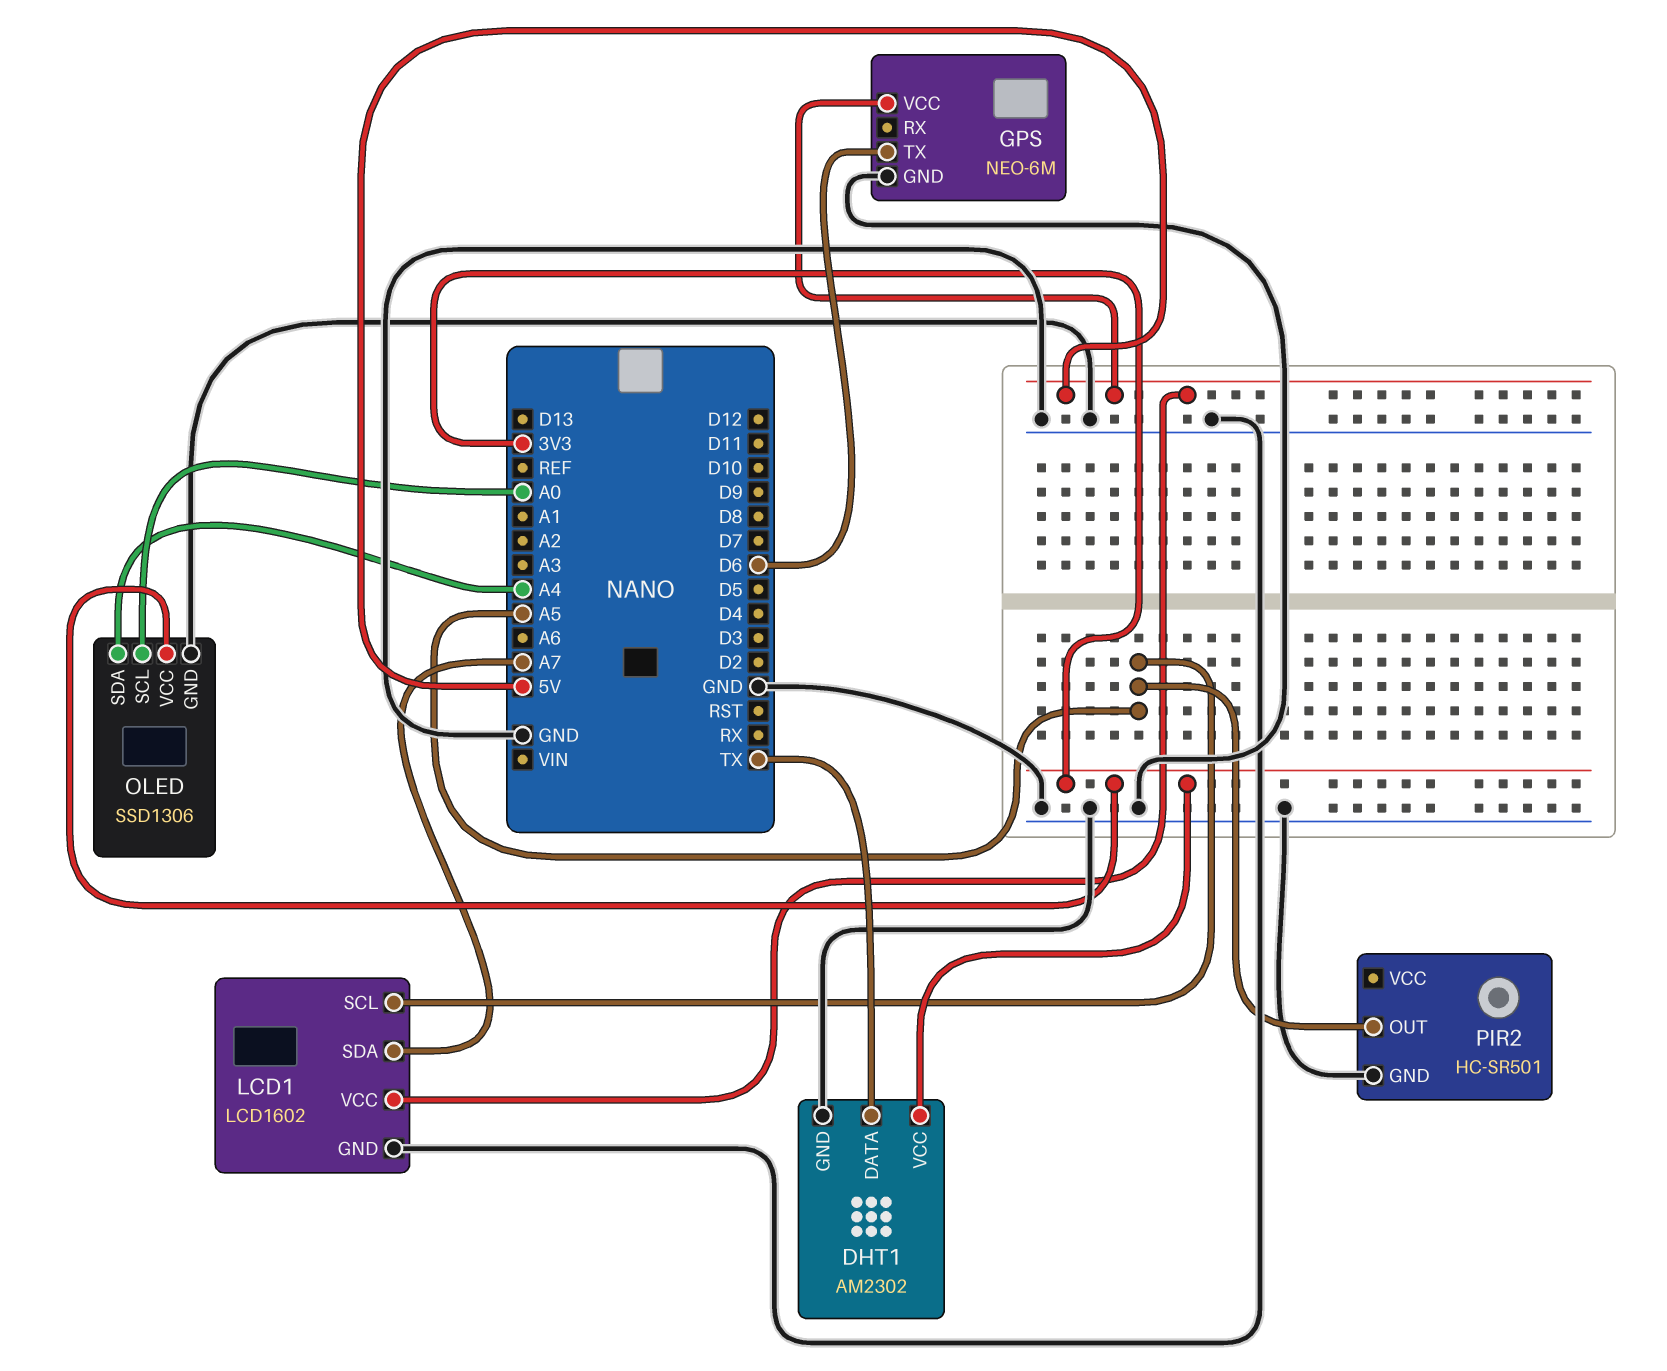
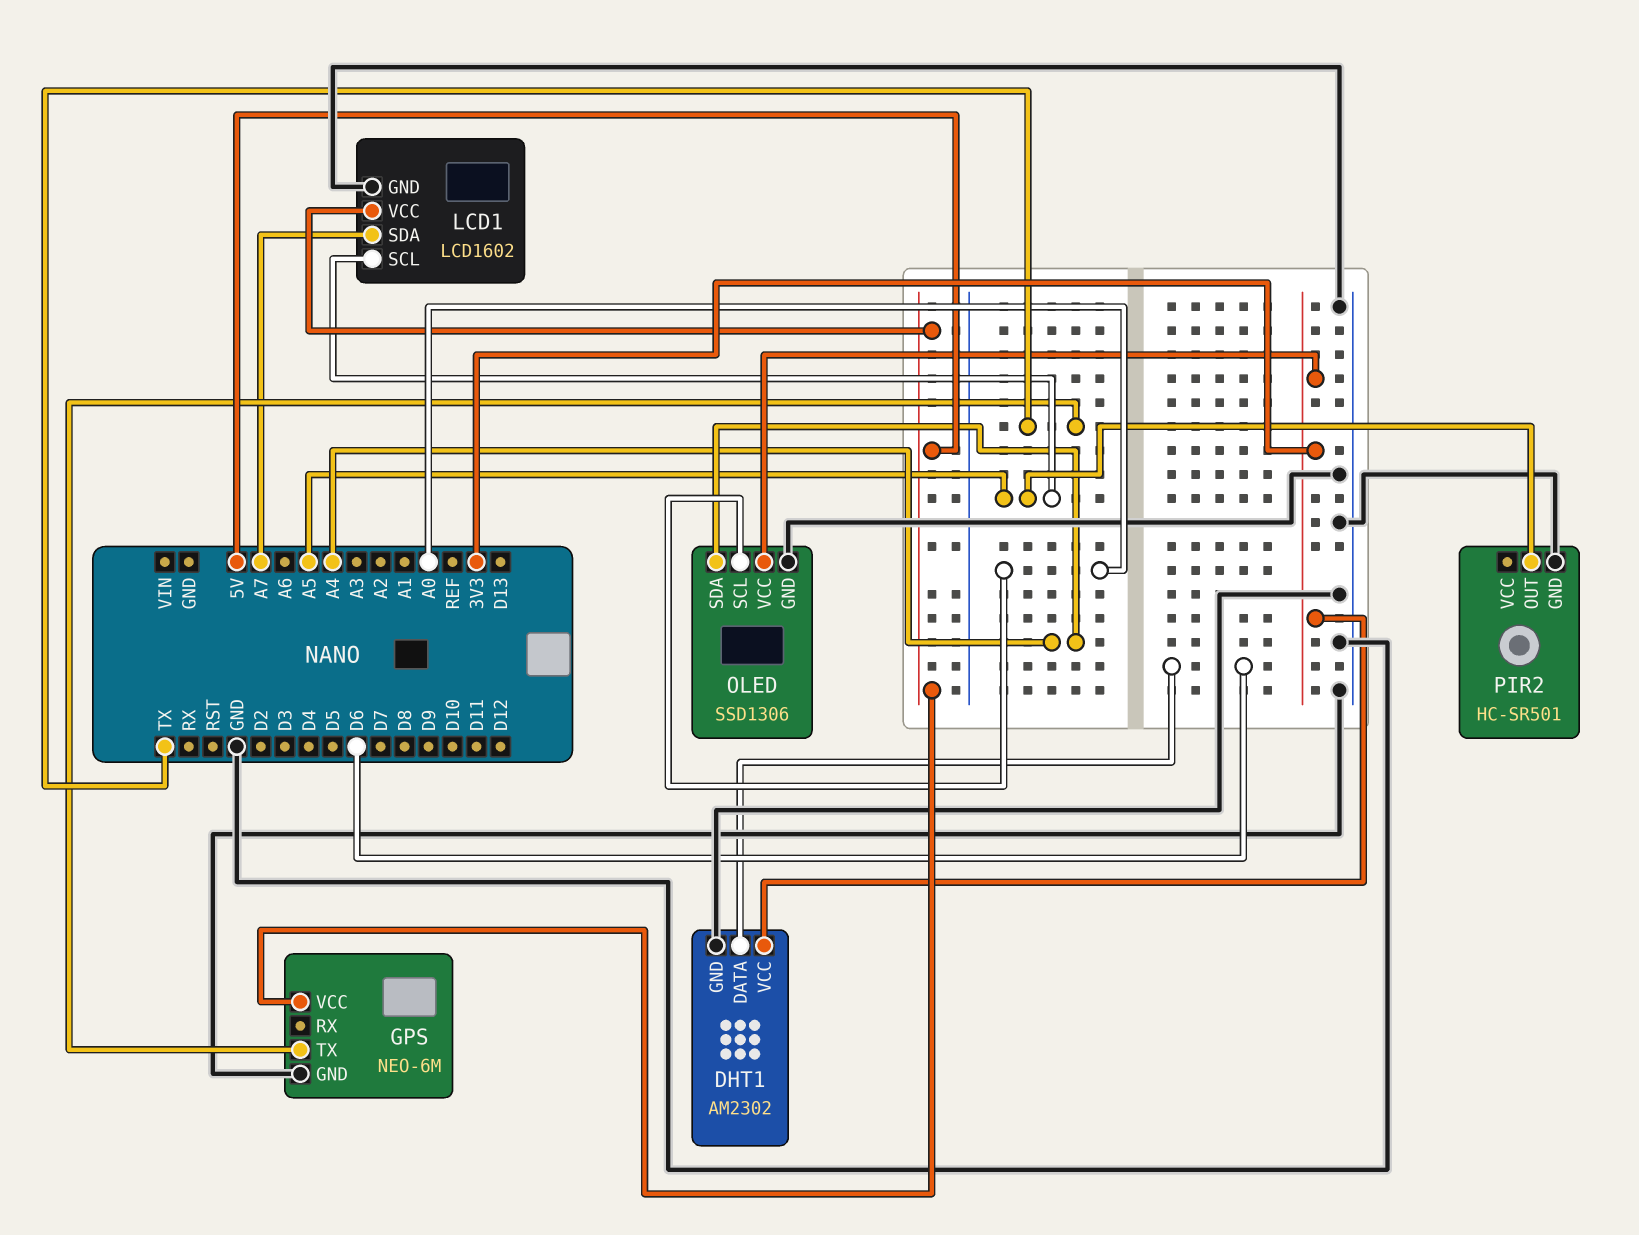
DHT1 pin DATA: TX -> D6
GPS pin TX: D6 -> TX

